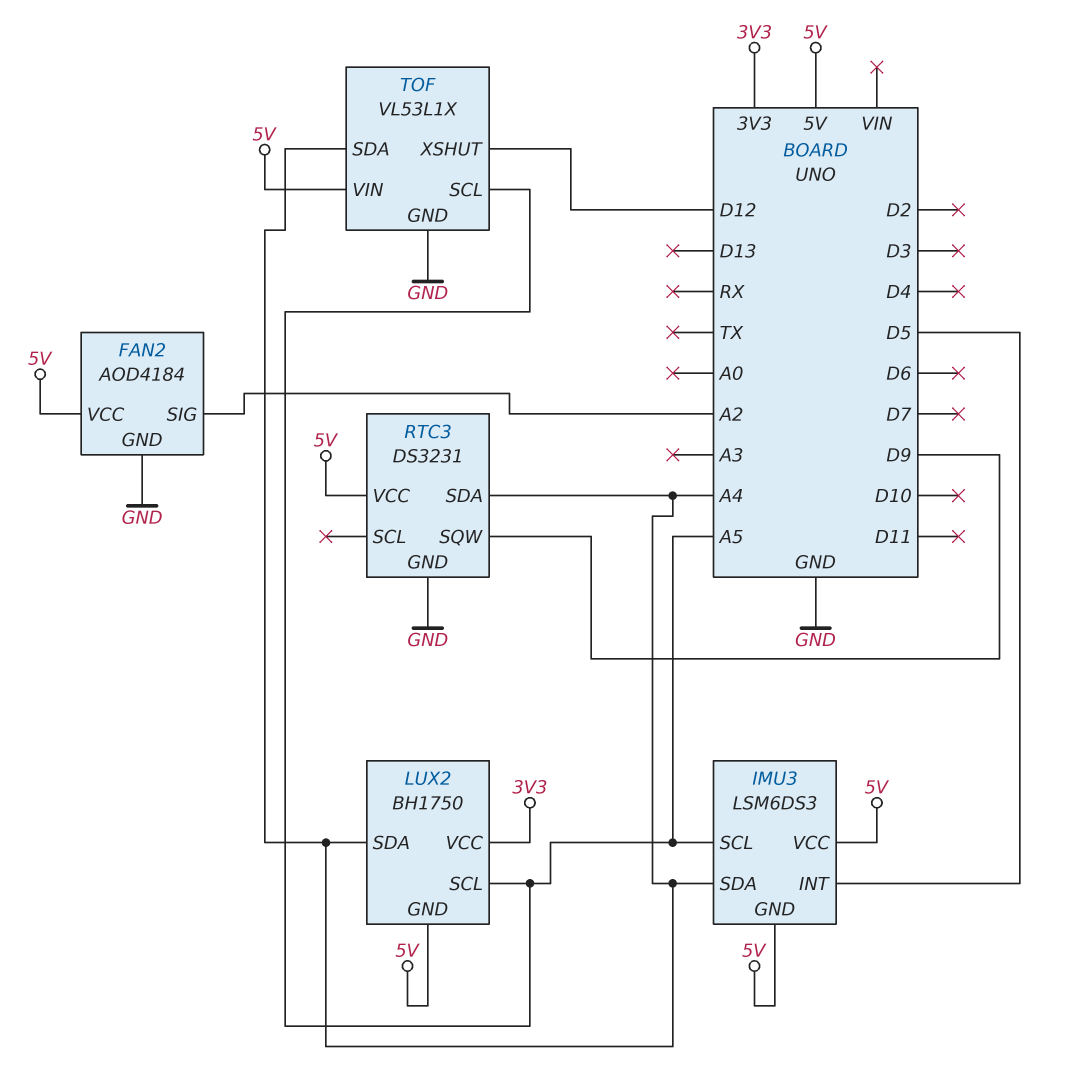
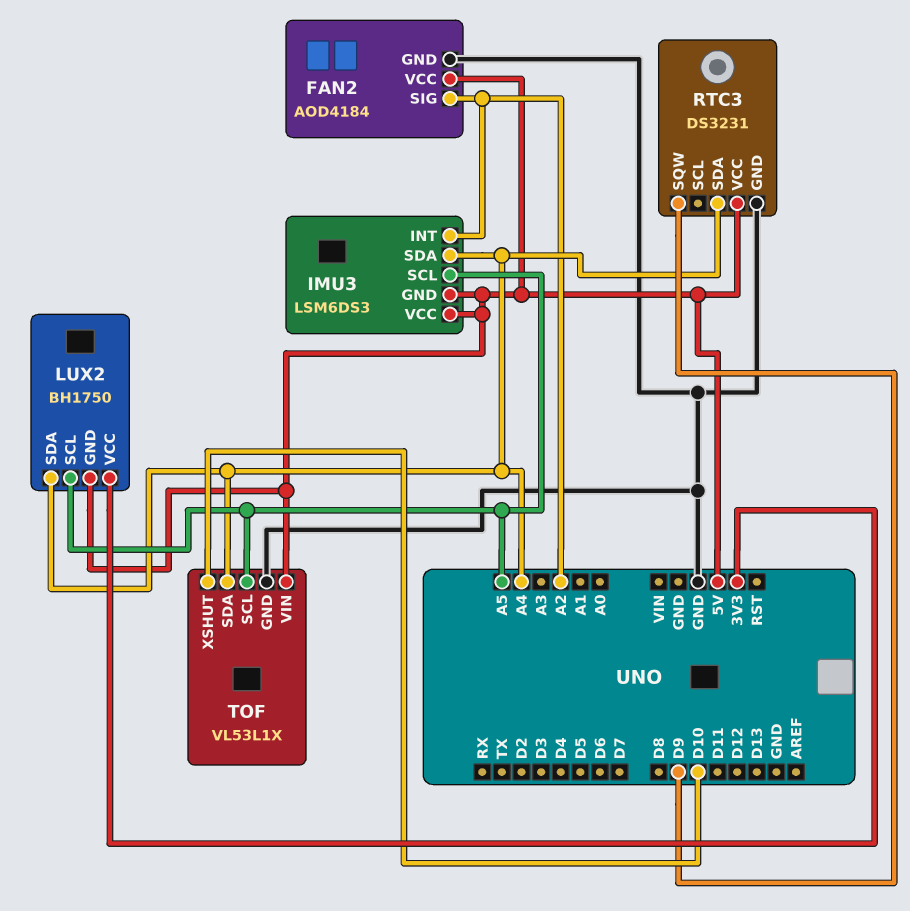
IMU3 pin INT: D5 -> A2
TOF pin XSHUT: D12 -> D10

